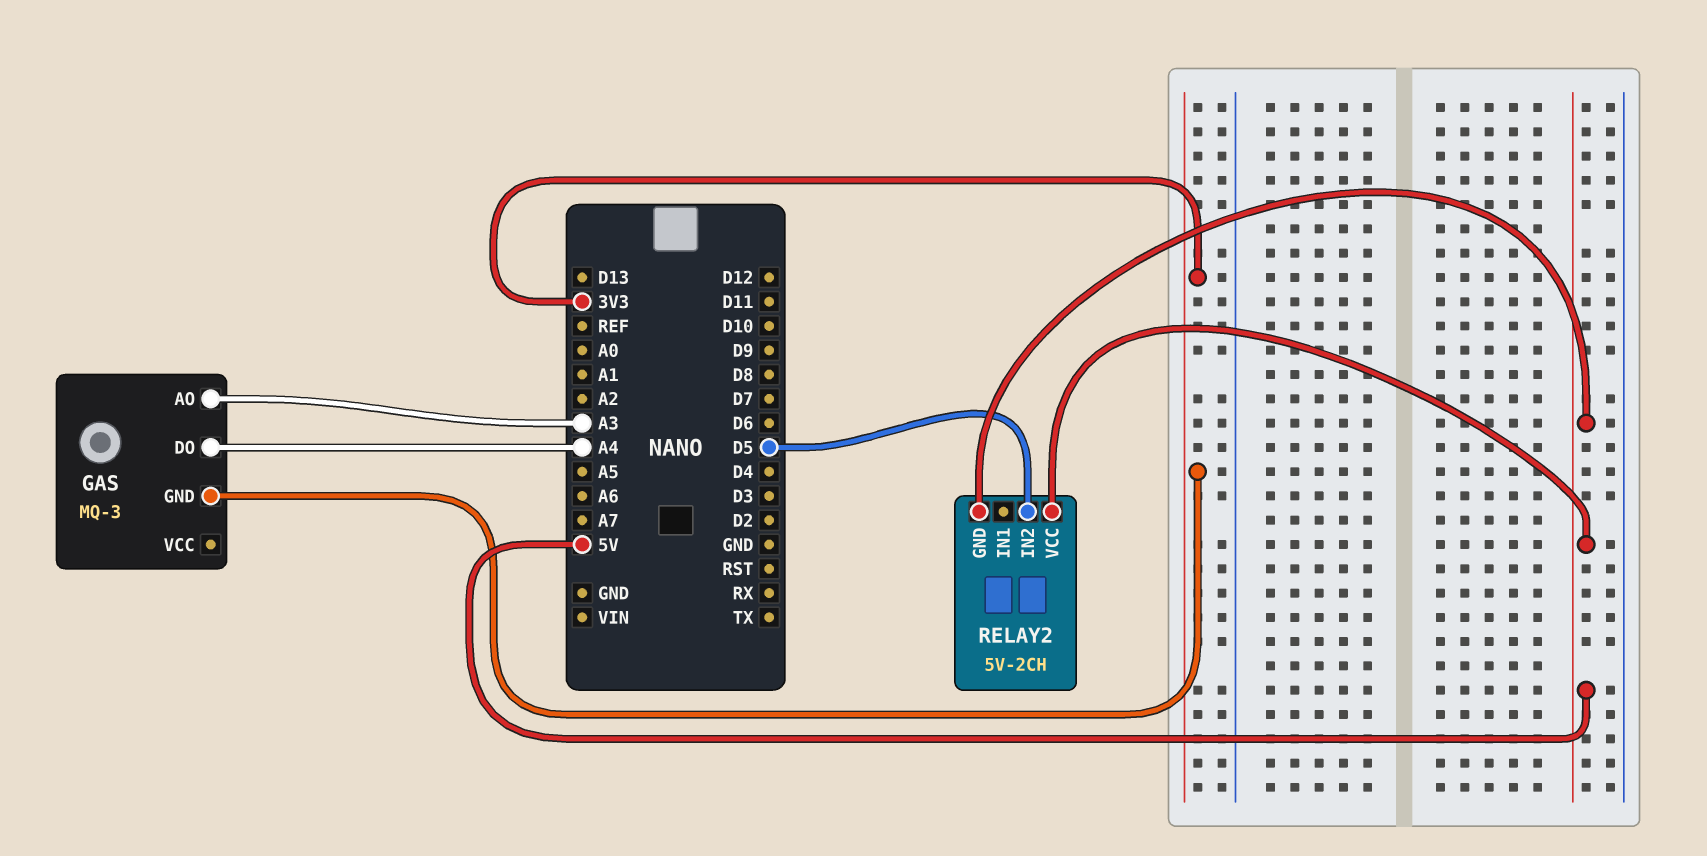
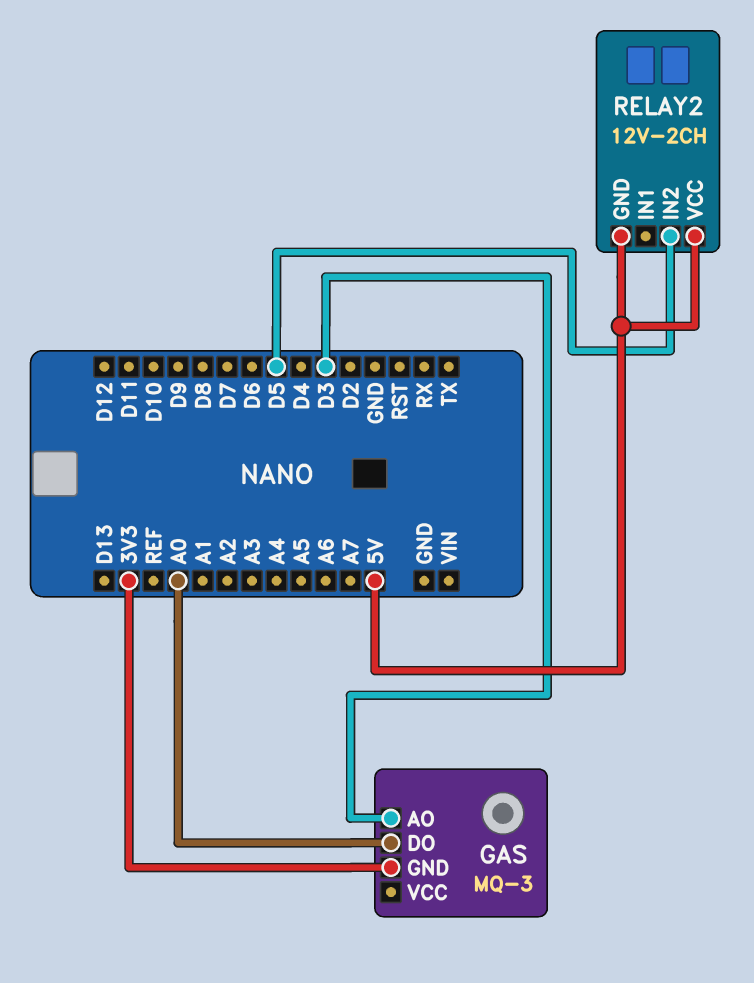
GAS pin AO: A3 -> D3
GAS pin DO: A4 -> A0
RELAY2: 5V-2CH -> 12V-2CH

